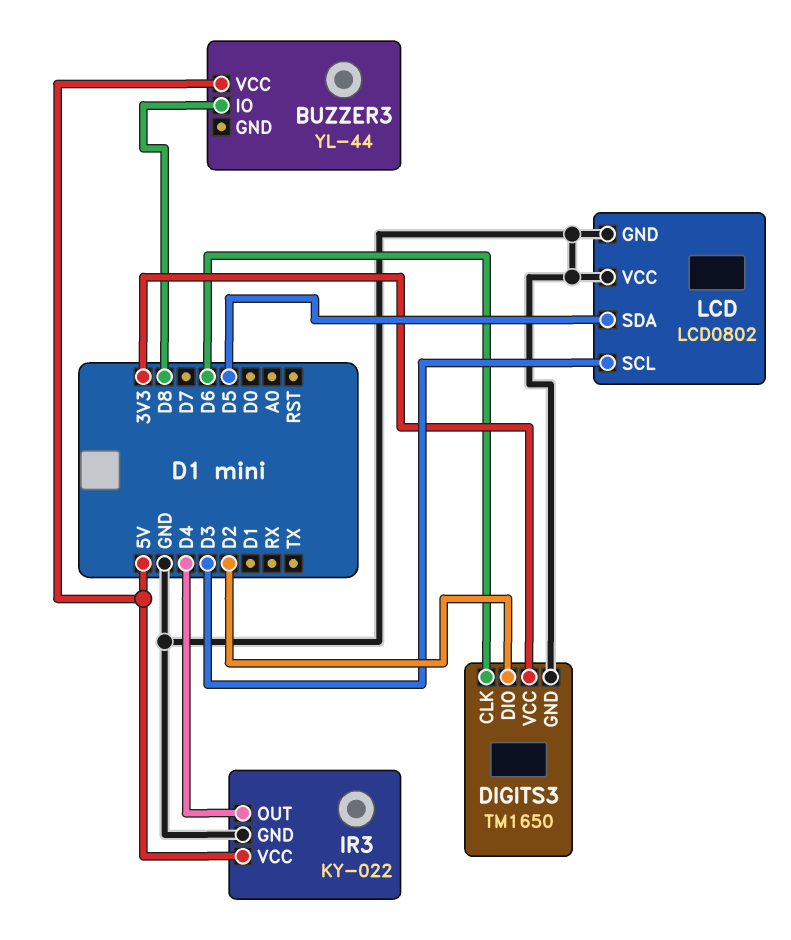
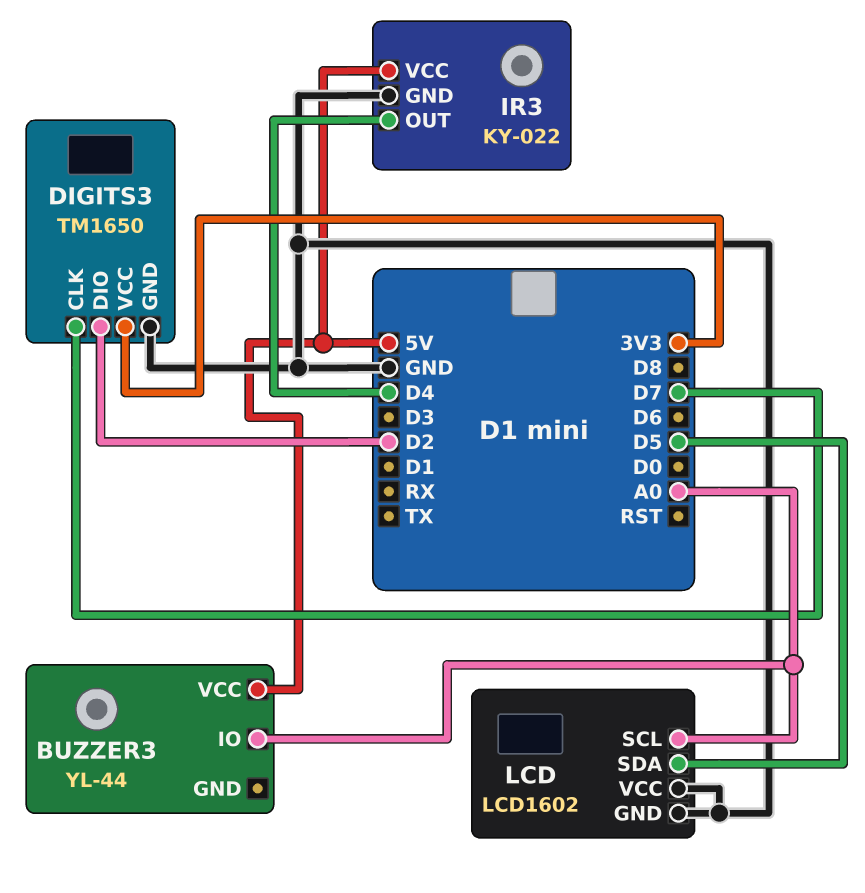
BUZZER3 pin IO: D8 -> A0
DIGITS3 pin CLK: D6 -> D7
LCD: LCD0802 -> LCD1602
LCD pin SCL: D3 -> A0

